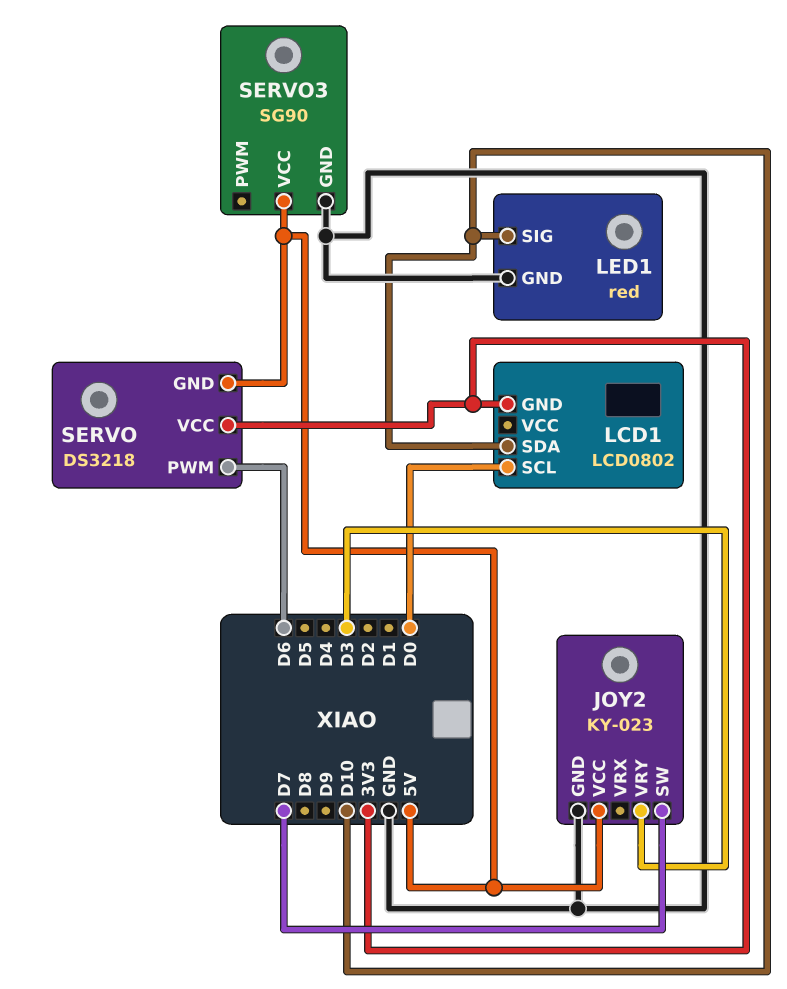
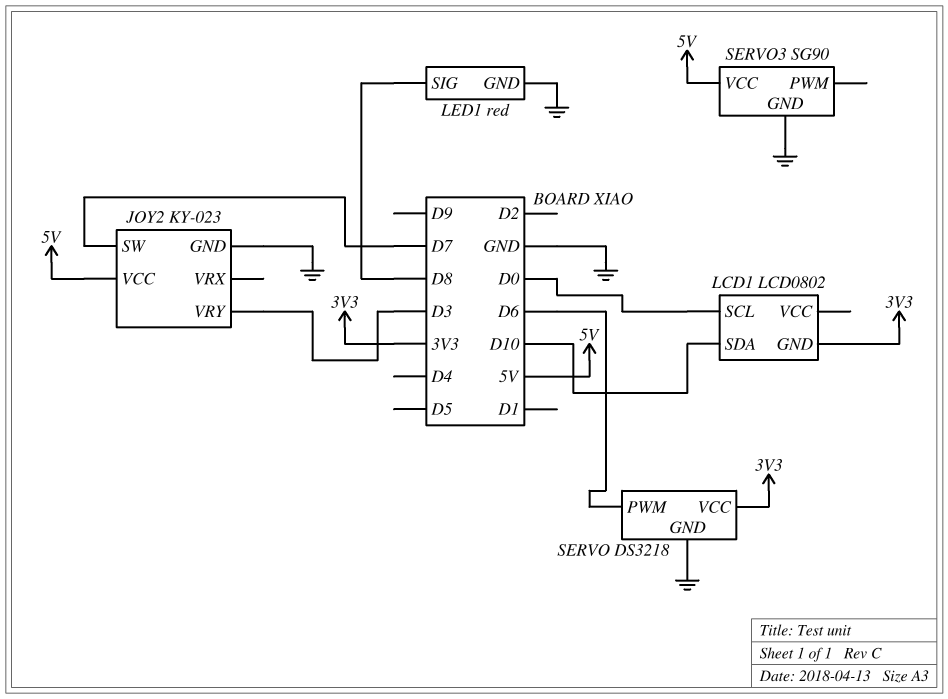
LED1 pin SIG: D10 -> D8
SERVO pin GND: 5V -> GND

